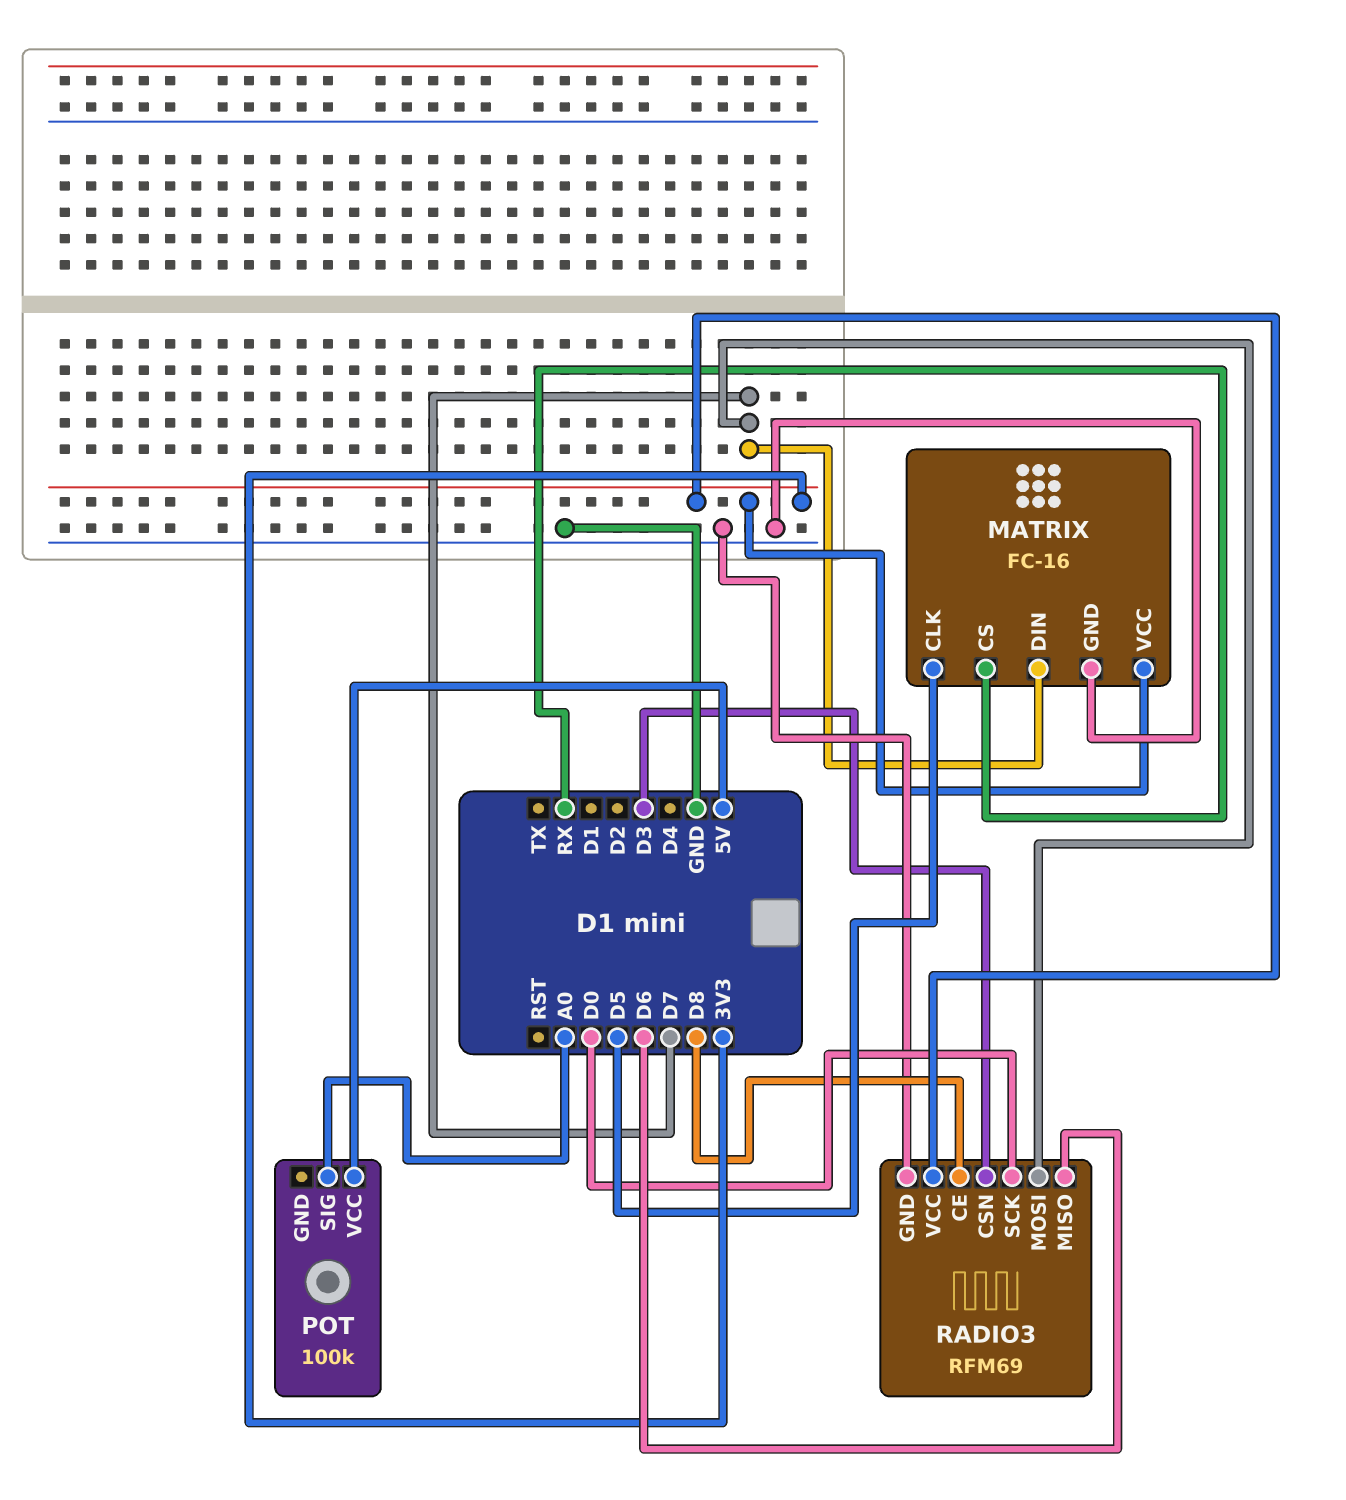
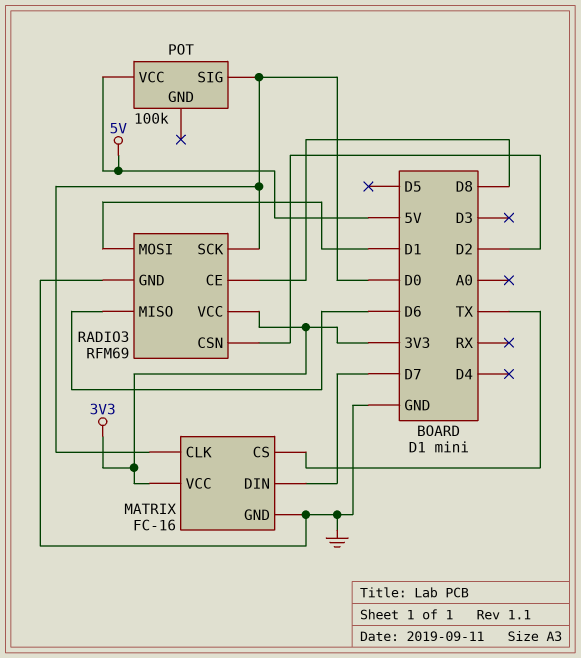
MATRIX pin CLK: D5 -> D0
MATRIX pin CS: RX -> TX
POT pin SIG: A0 -> D0
RADIO3 pin CSN: D3 -> D2
RADIO3 pin MOSI: D7 -> D1

